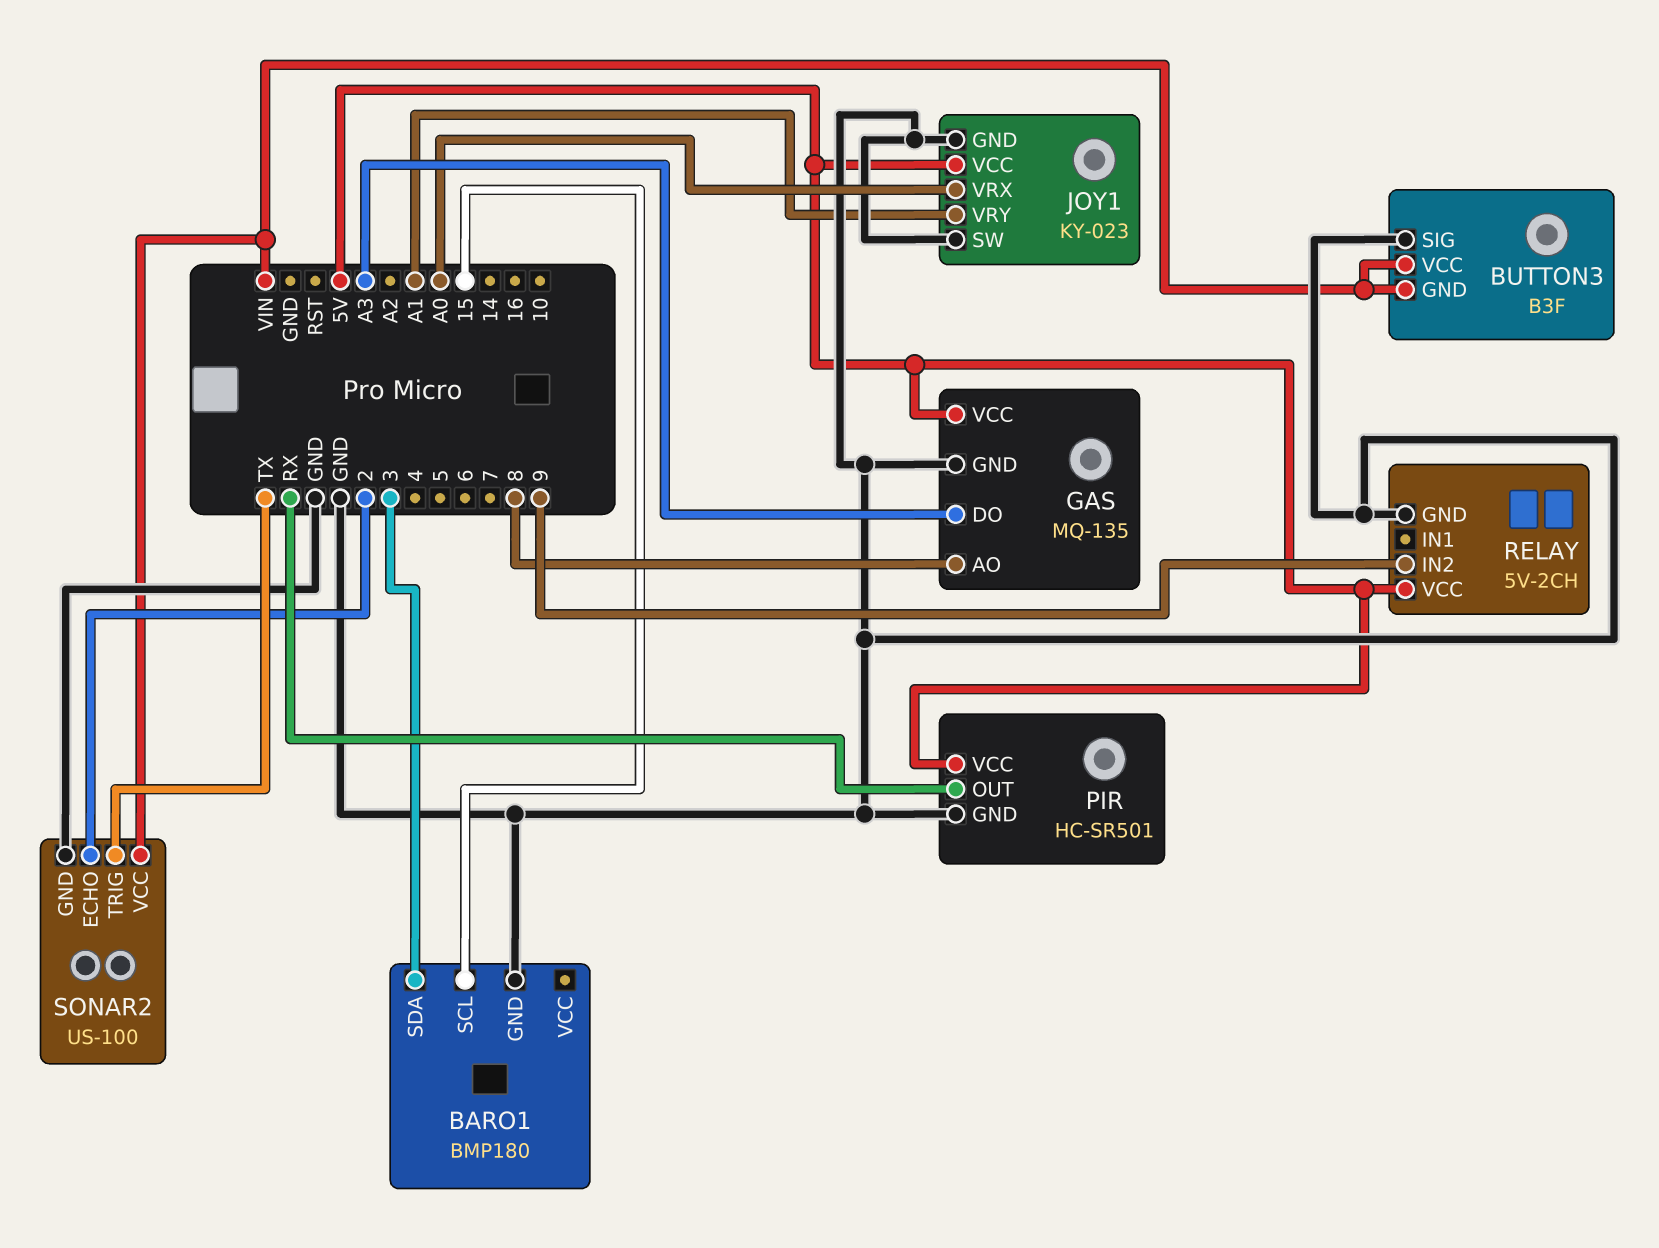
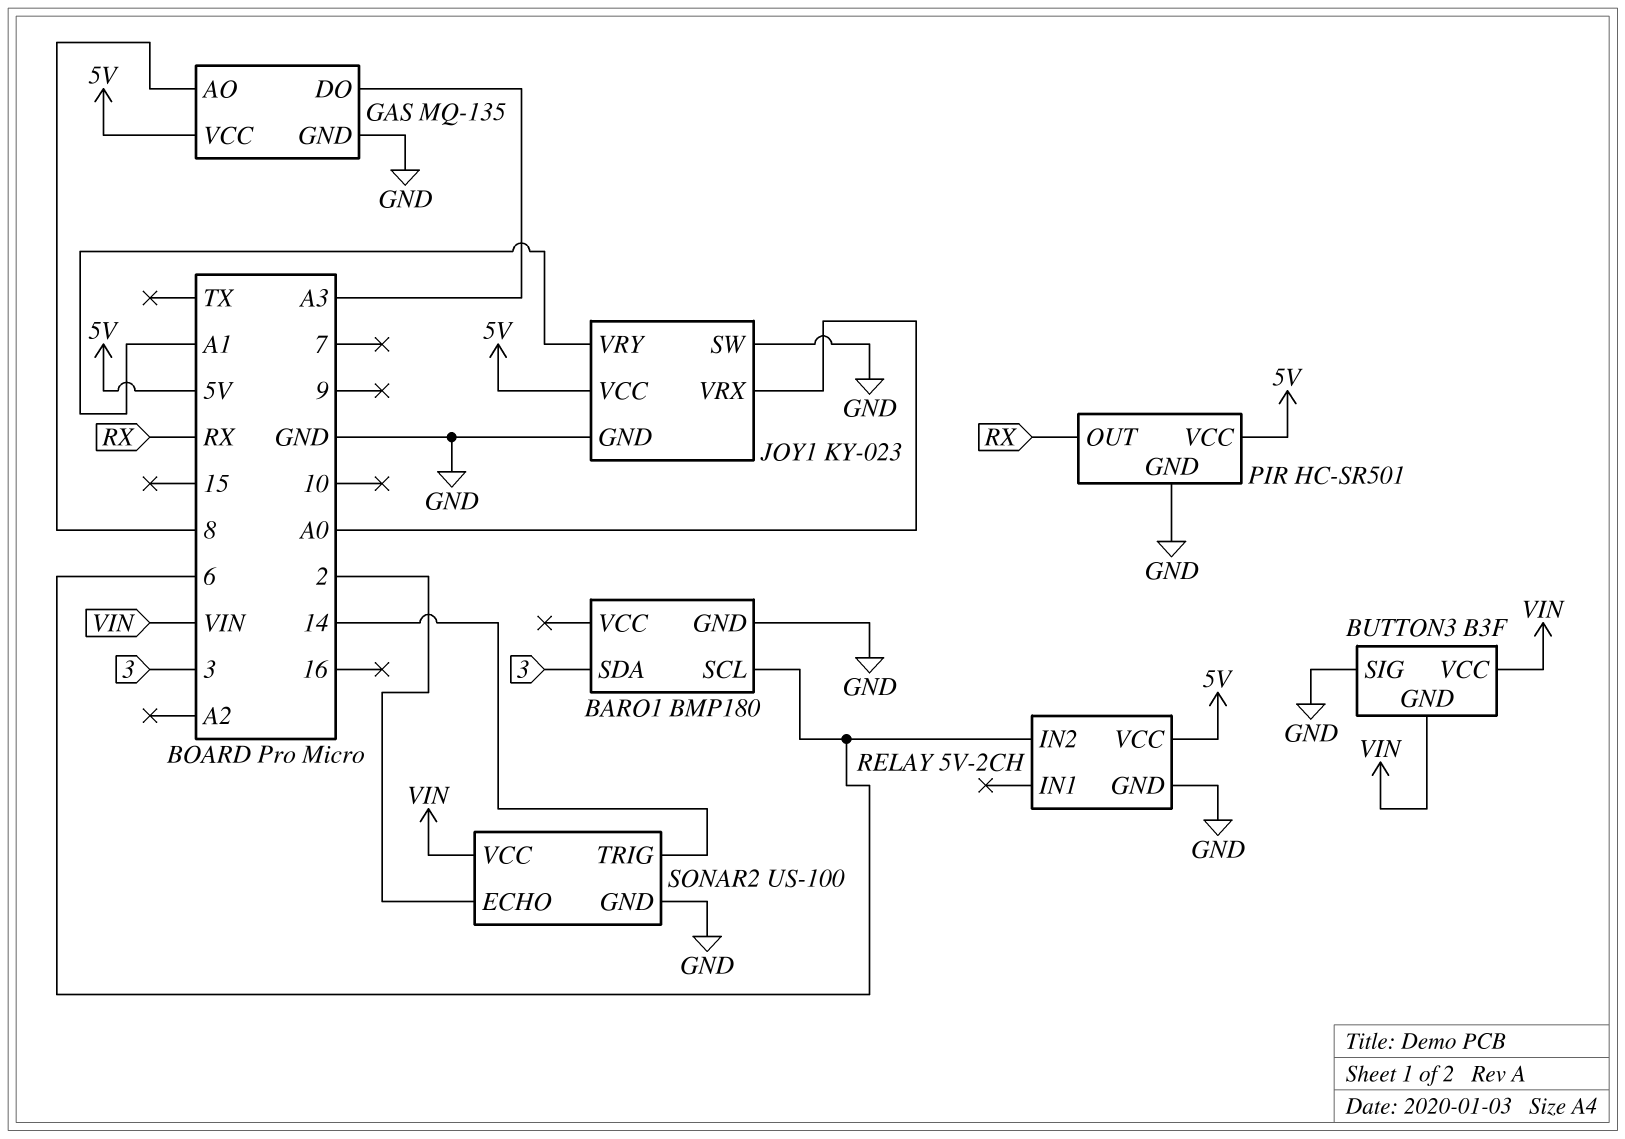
BARO1 pin SCL: 15 -> 6
RELAY pin IN2: 9 -> 6
SONAR2 pin TRIG: TX -> 14

